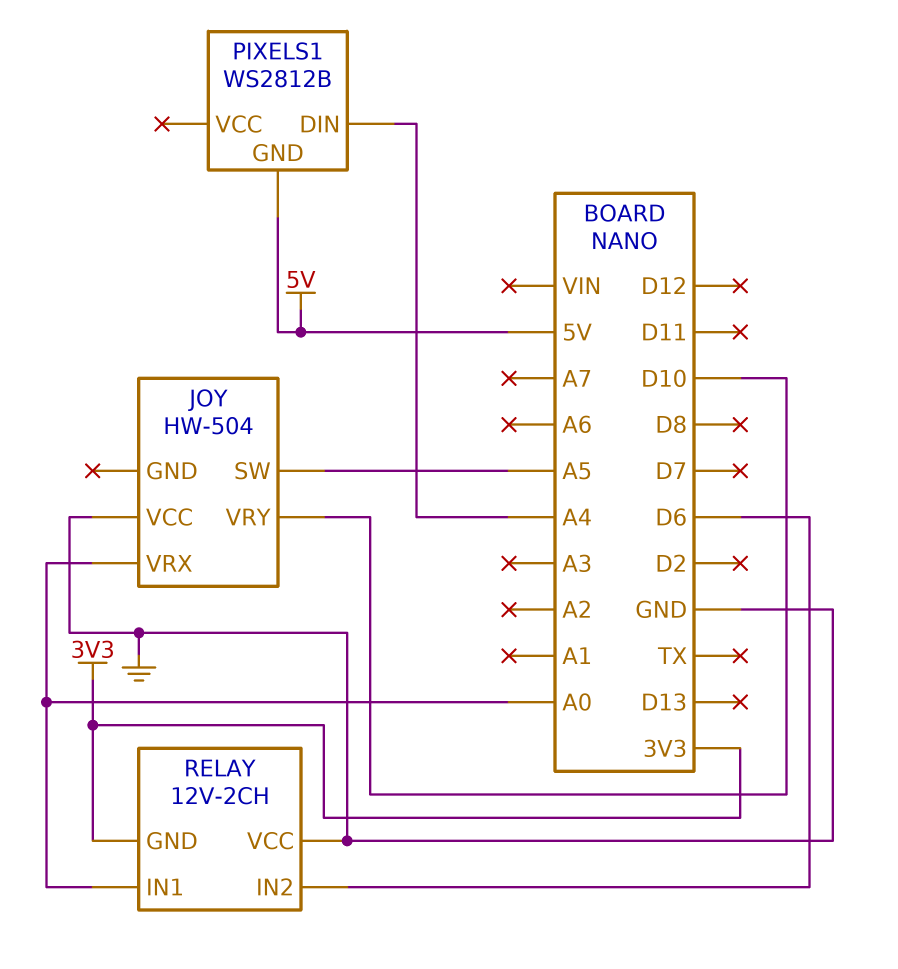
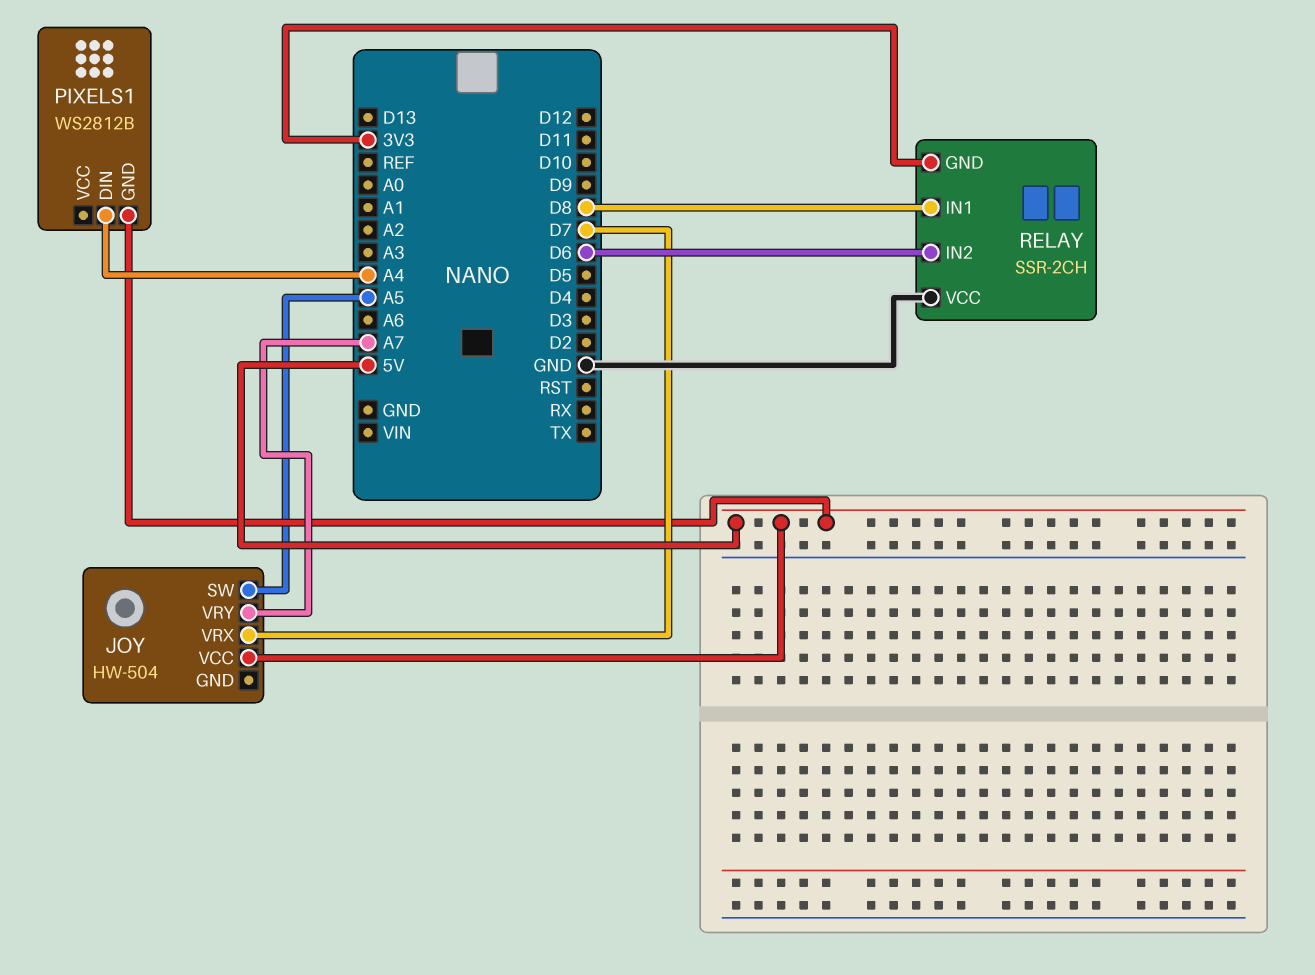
JOY pin VCC: GND -> 5V
JOY pin VRX: A0 -> D7
JOY pin VRY: D10 -> A7
RELAY: 12V-2CH -> SSR-2CH
RELAY pin IN1: A0 -> D8

